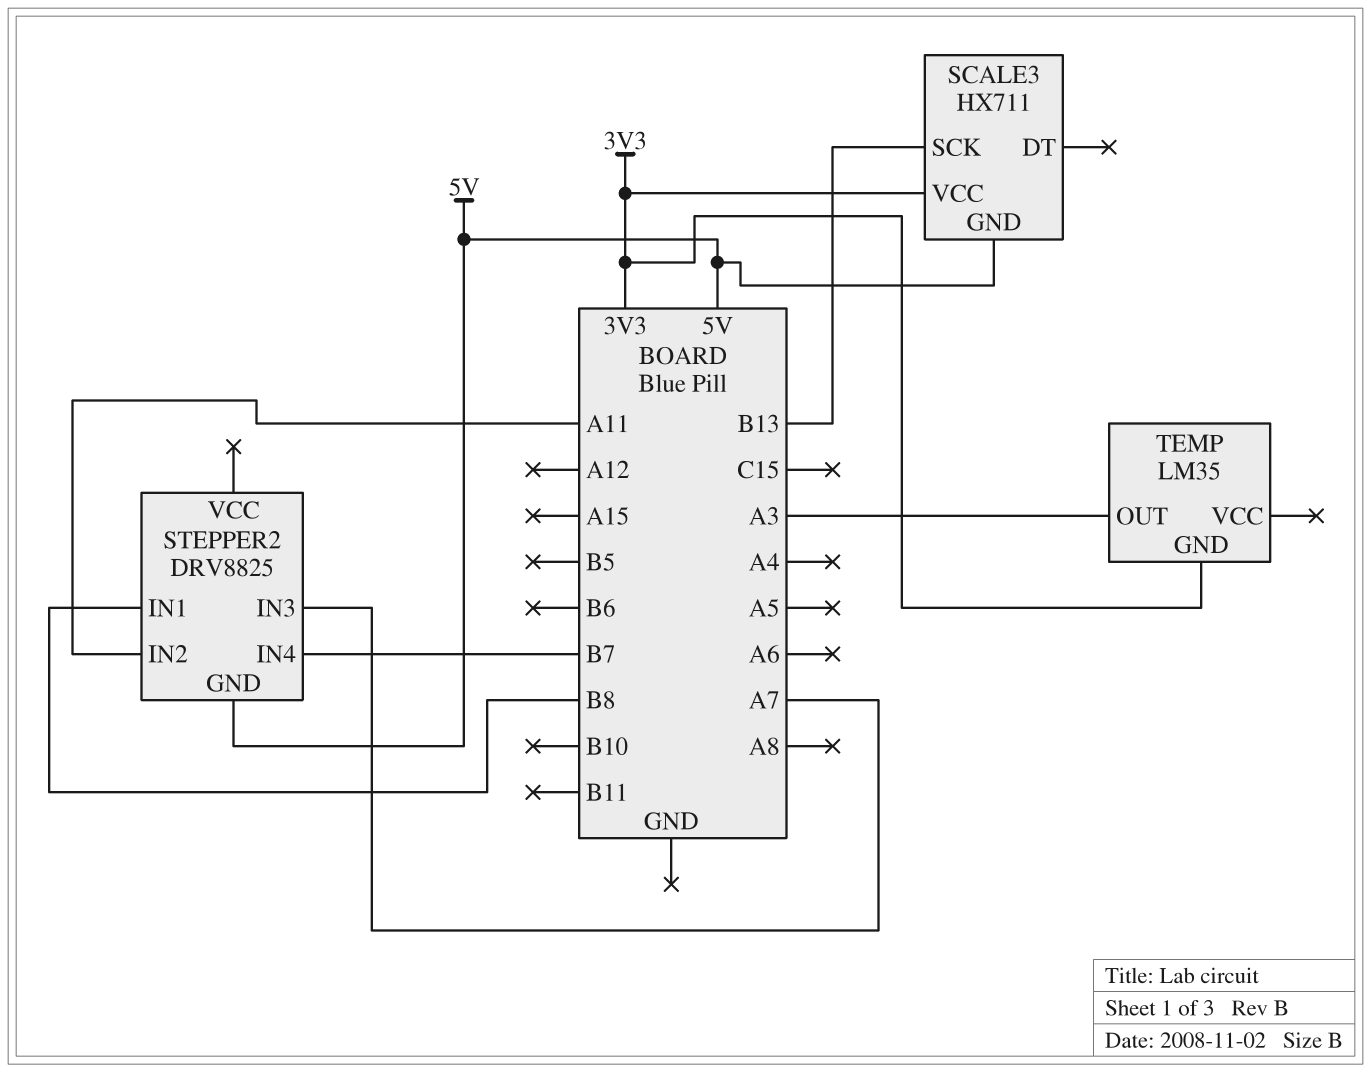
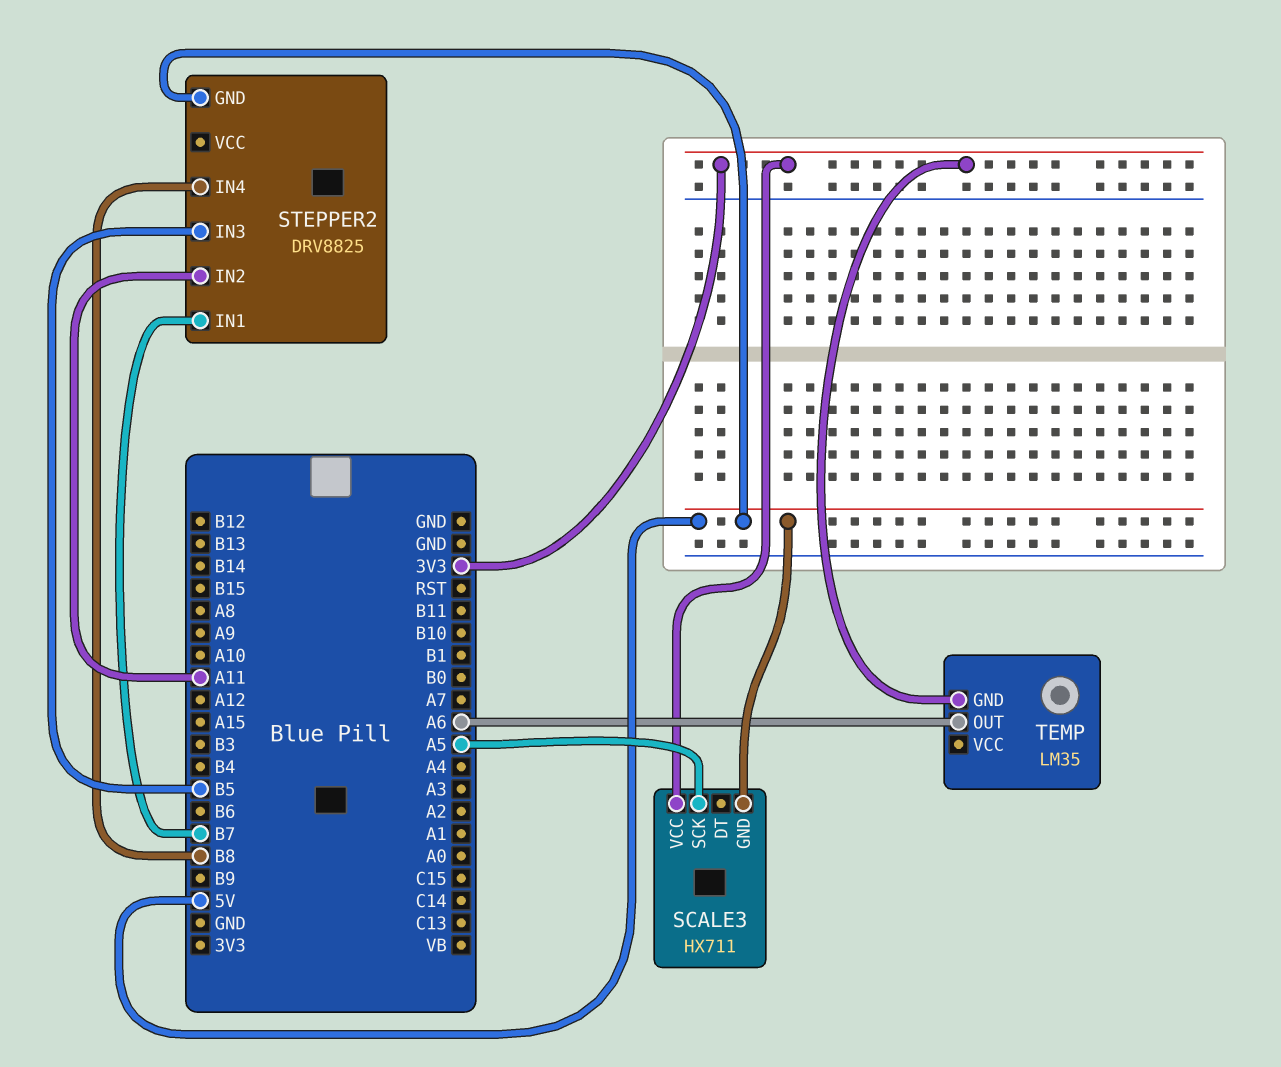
SCALE3 pin SCK: B13 -> A5
STEPPER2 pin IN1: B8 -> B7
STEPPER2 pin IN3: A7 -> B5
STEPPER2 pin IN4: B7 -> B8
TEMP pin OUT: A3 -> A6

